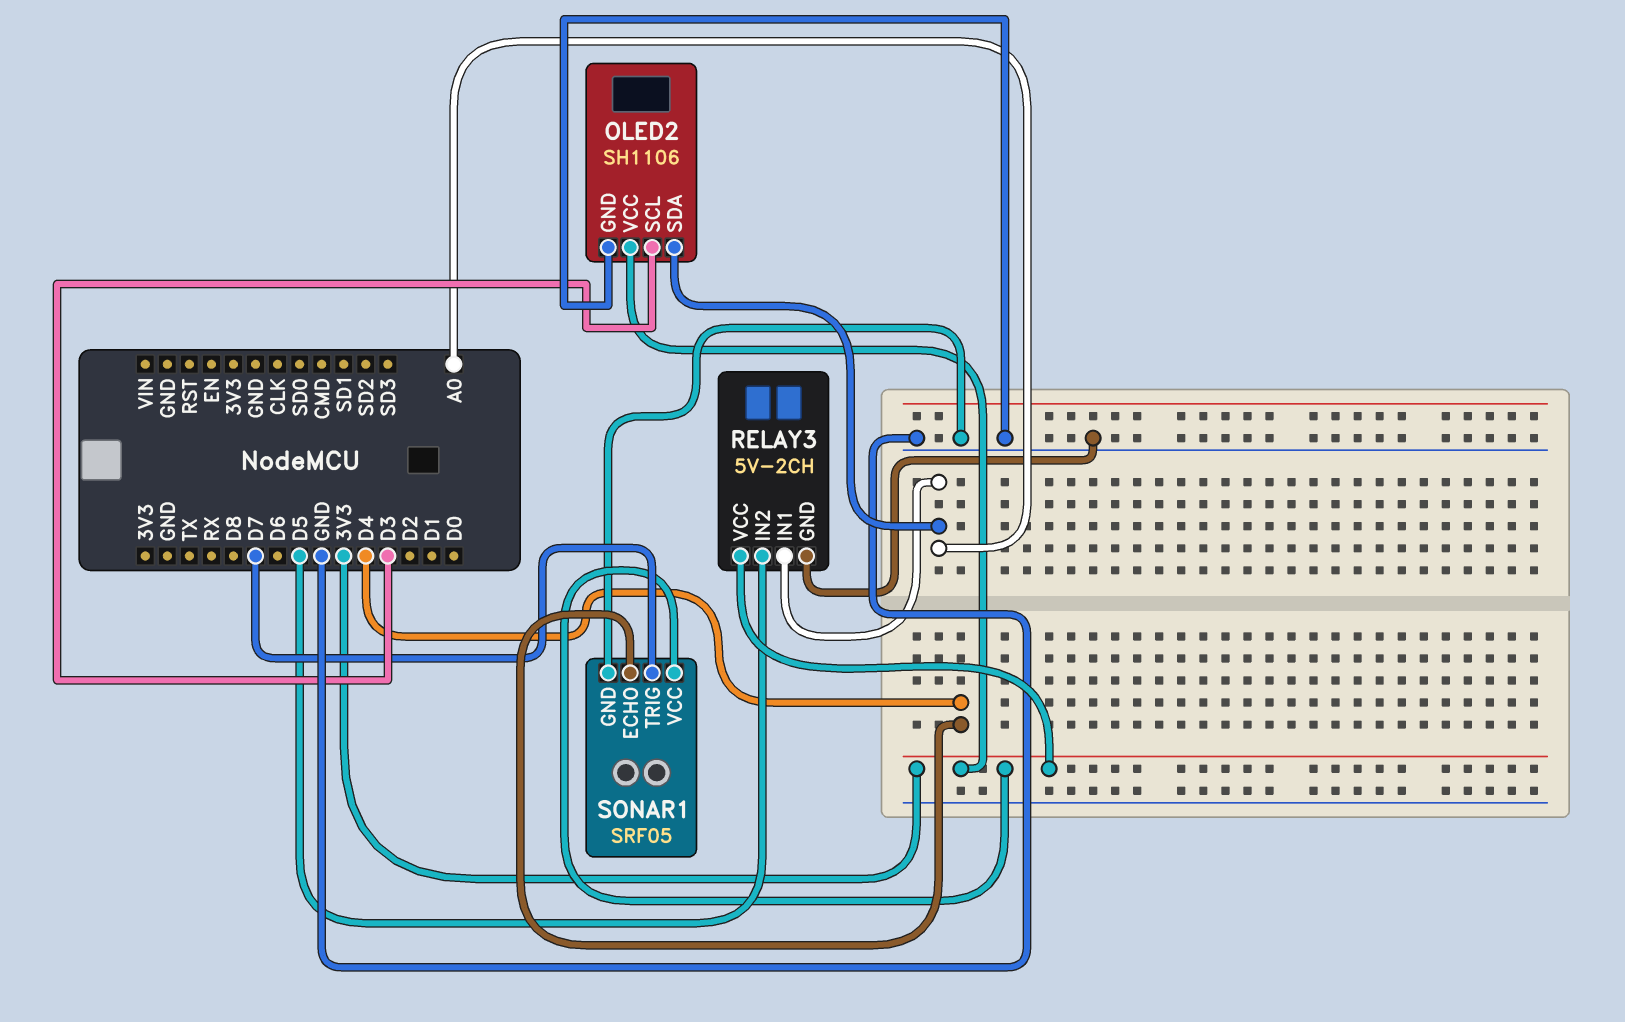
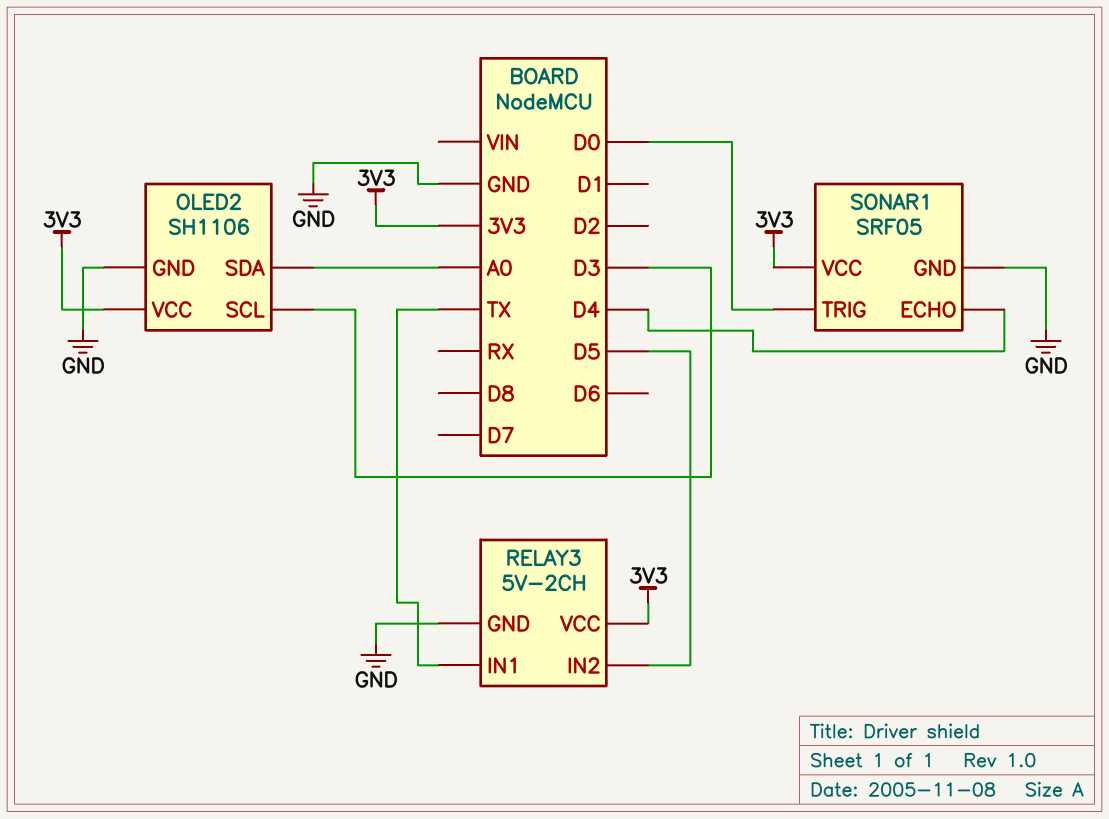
RELAY3 pin IN1: A0 -> TX
SONAR1 pin TRIG: D7 -> D0

